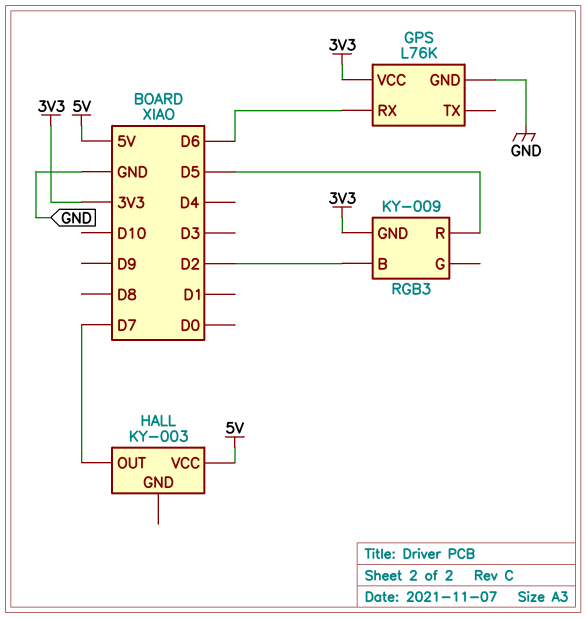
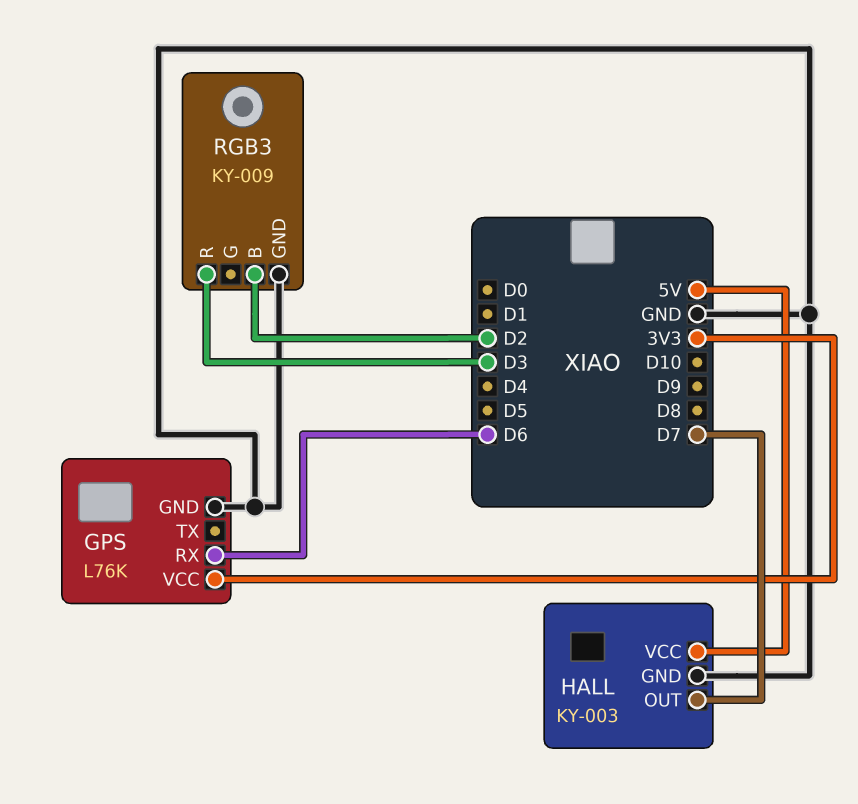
HALL pin GND: none -> GND
RGB3 pin GND: 3V3 -> GND
RGB3 pin R: D5 -> D3

